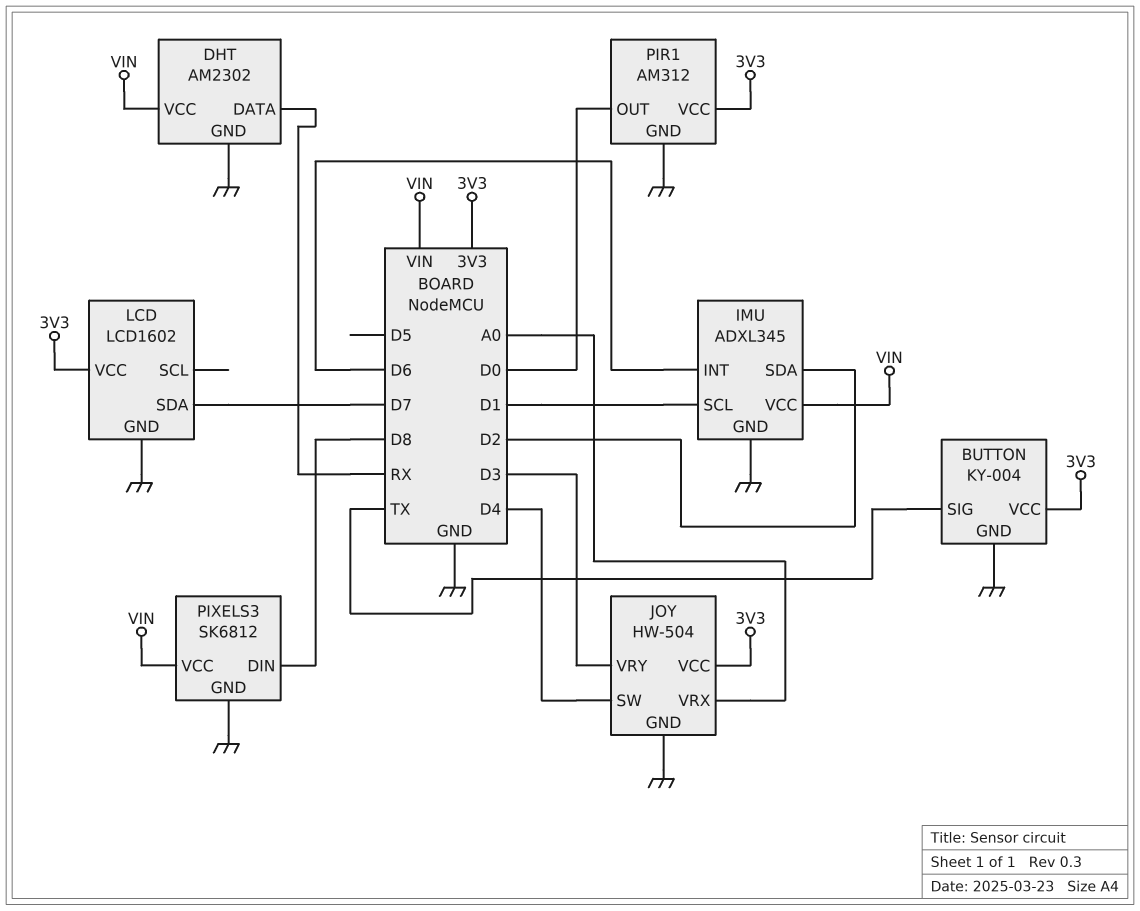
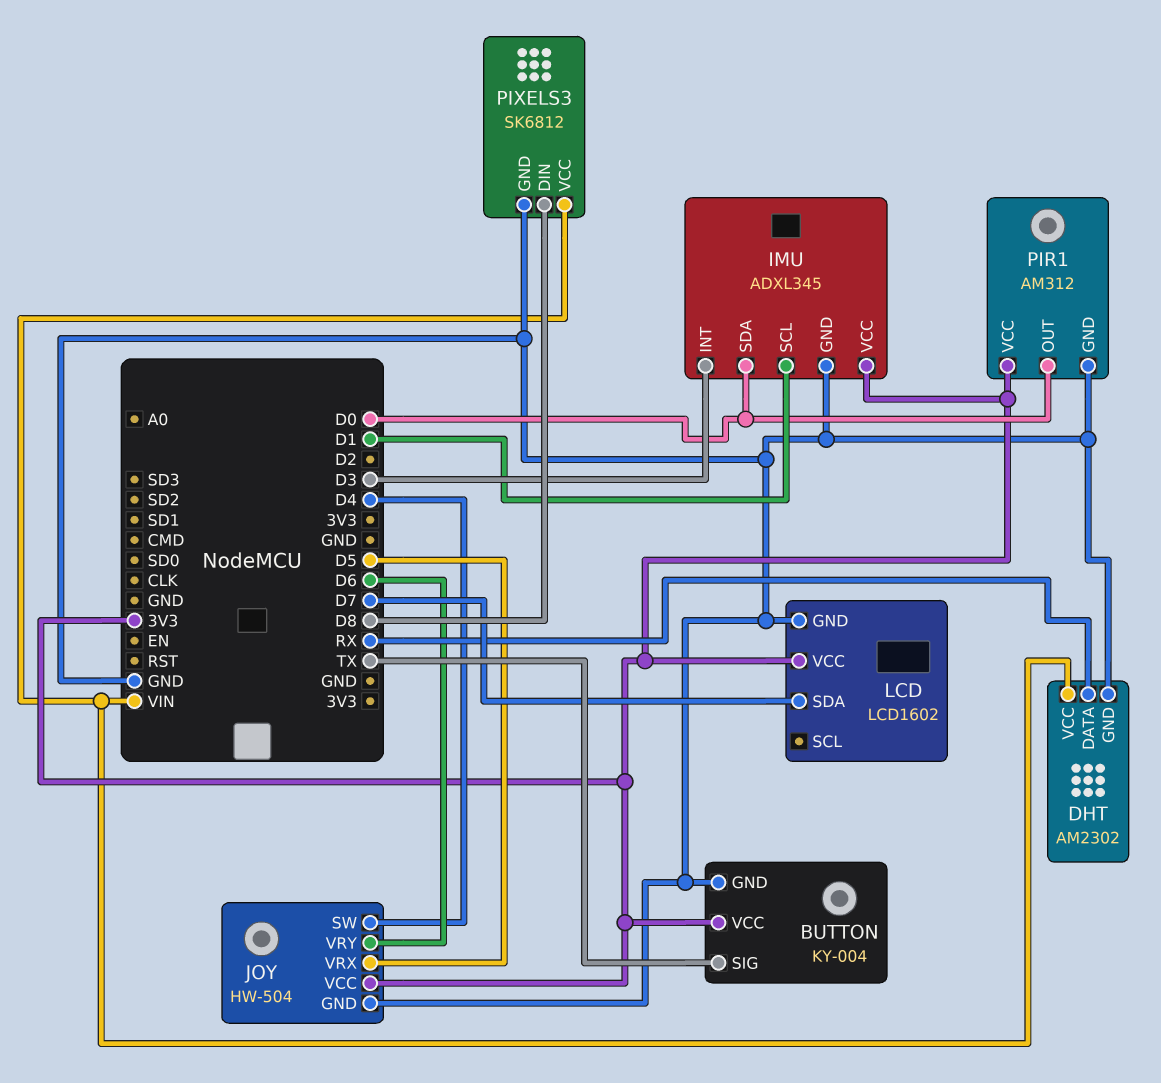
IMU pin INT: D6 -> D3
IMU pin SDA: D2 -> D0
IMU pin VCC: VIN -> 3V3
JOY pin VRX: A0 -> D5
JOY pin VRY: D3 -> D6

